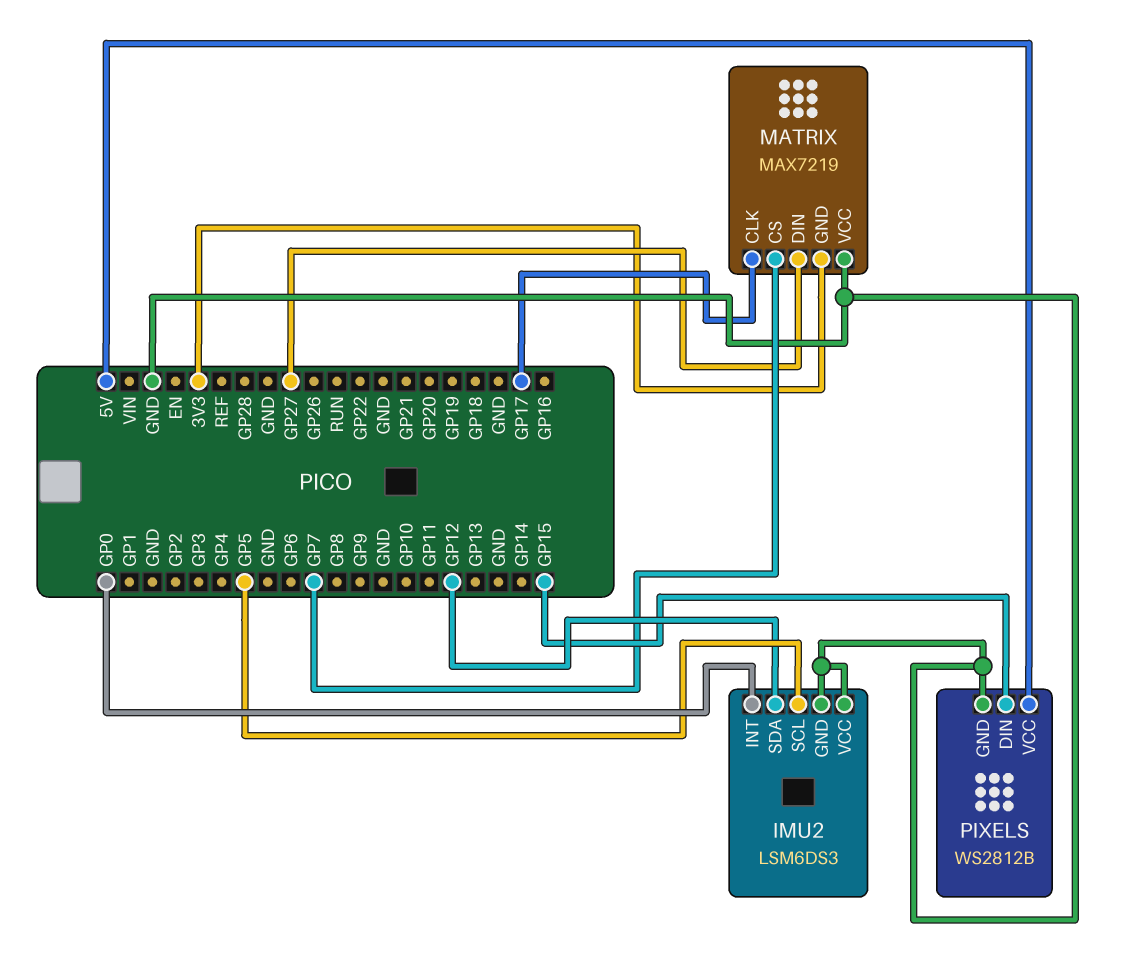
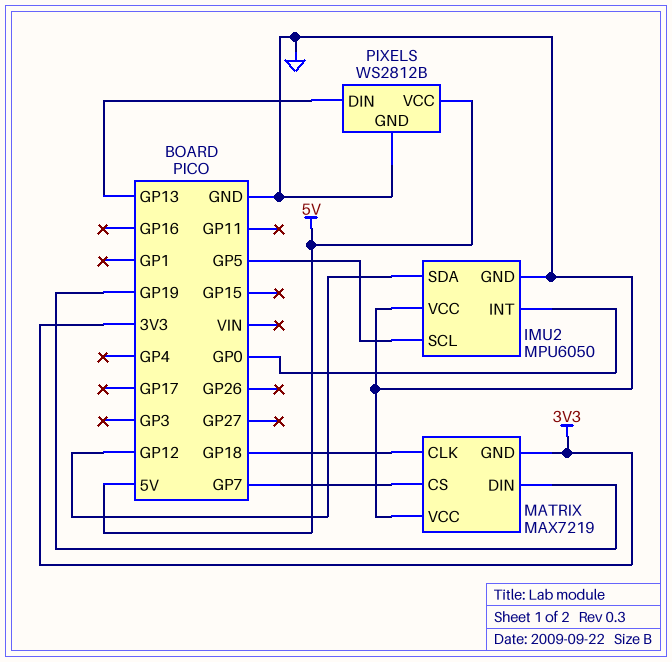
IMU2: LSM6DS3 -> MPU6050
MATRIX pin CLK: GP17 -> GP18
MATRIX pin DIN: GP27 -> GP19
PIXELS pin DIN: GP15 -> GP13

